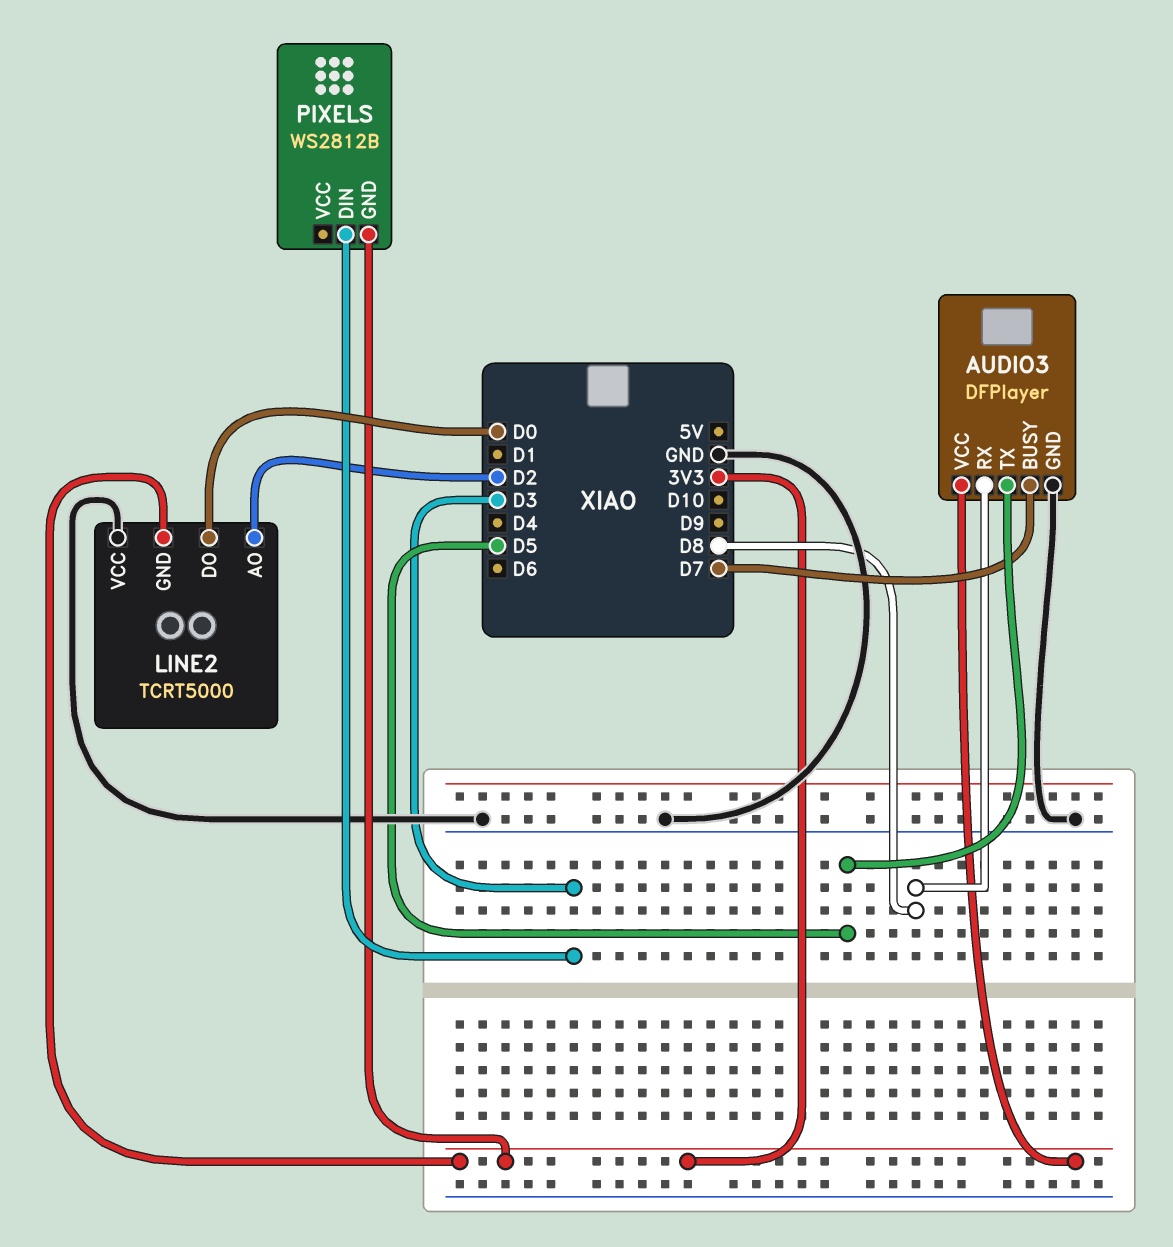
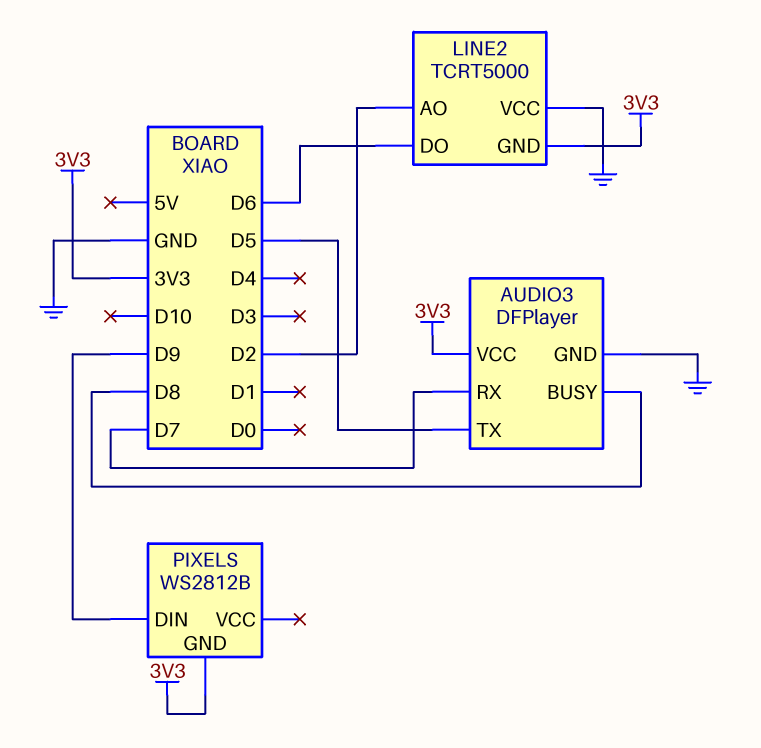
AUDIO3 pin BUSY: D7 -> D8
AUDIO3 pin RX: D8 -> D7
LINE2 pin DO: D0 -> D6
PIXELS pin DIN: D3 -> D9

